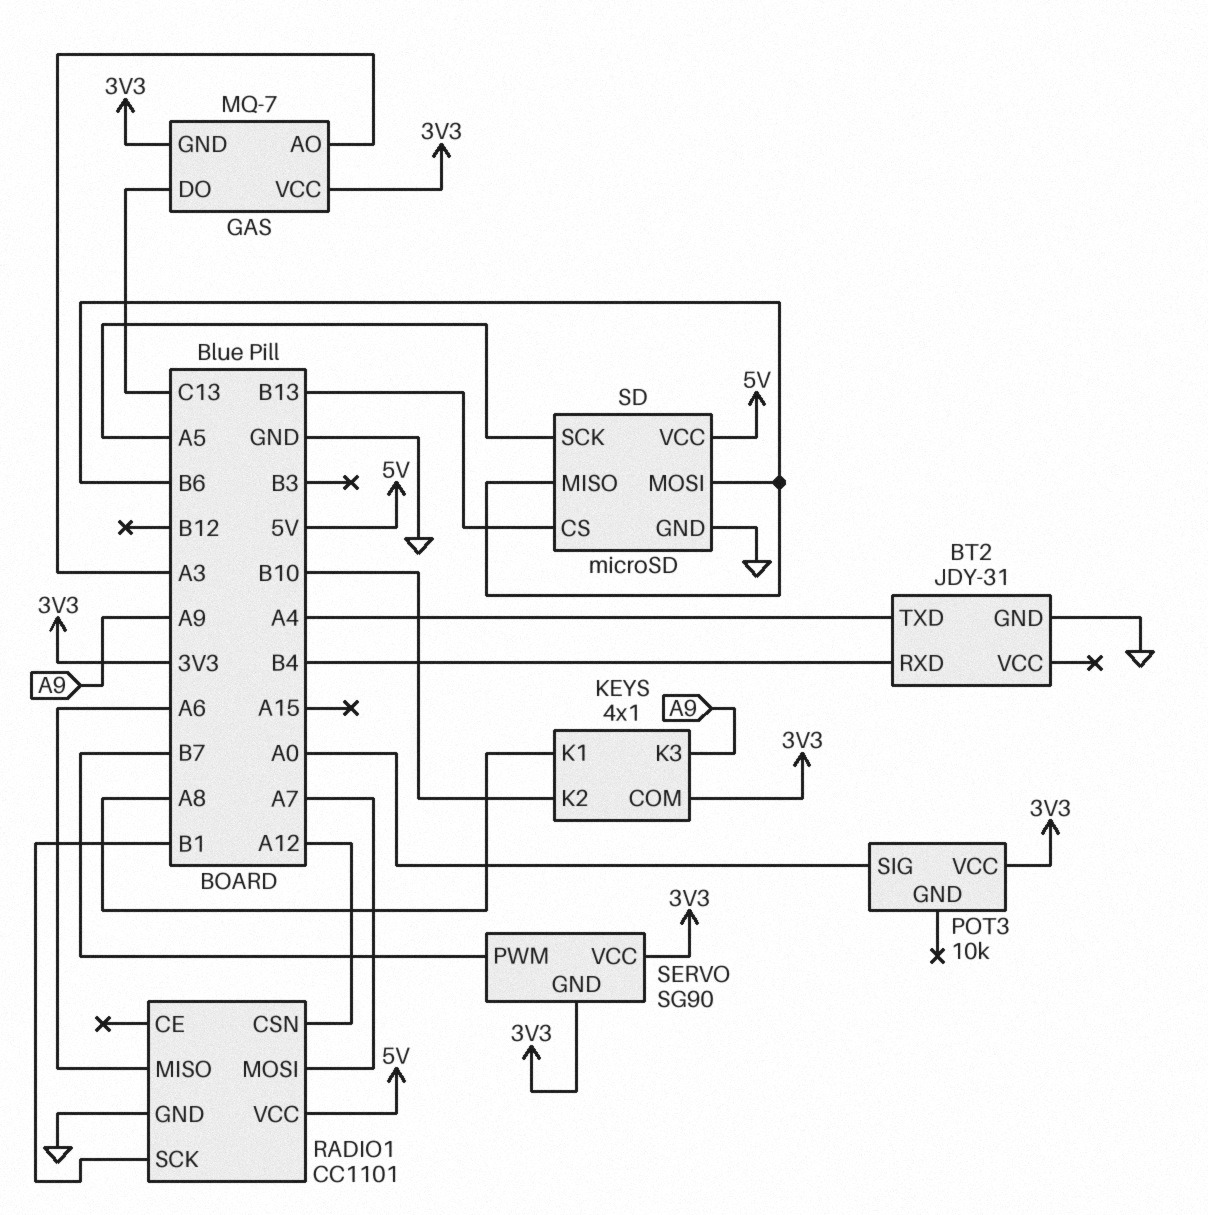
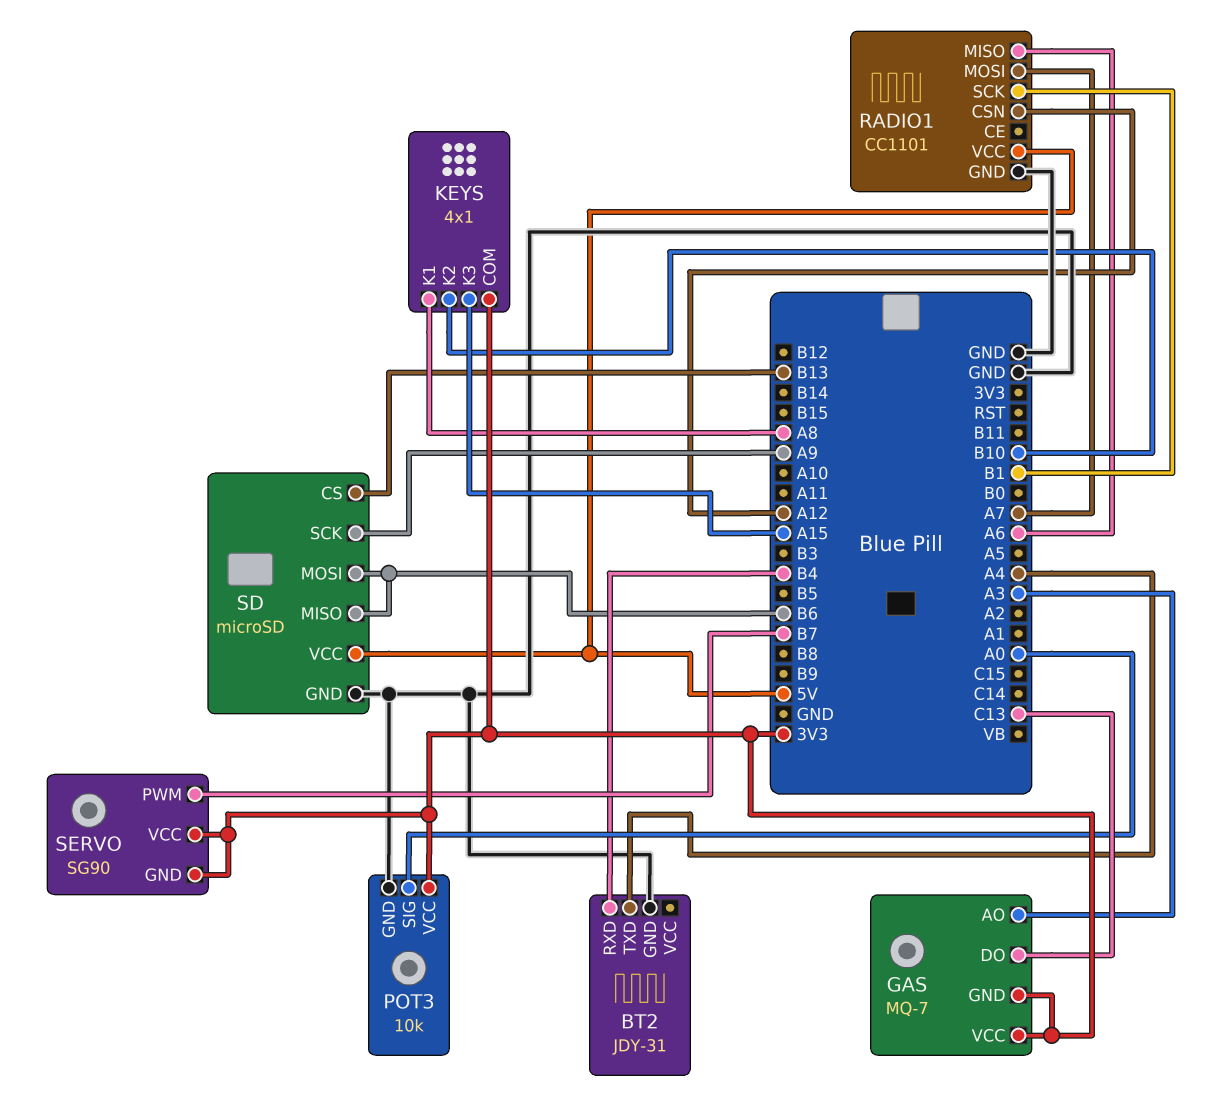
KEYS pin K3: A9 -> A15
POT3 pin GND: none -> GND
SD pin SCK: A5 -> A9

